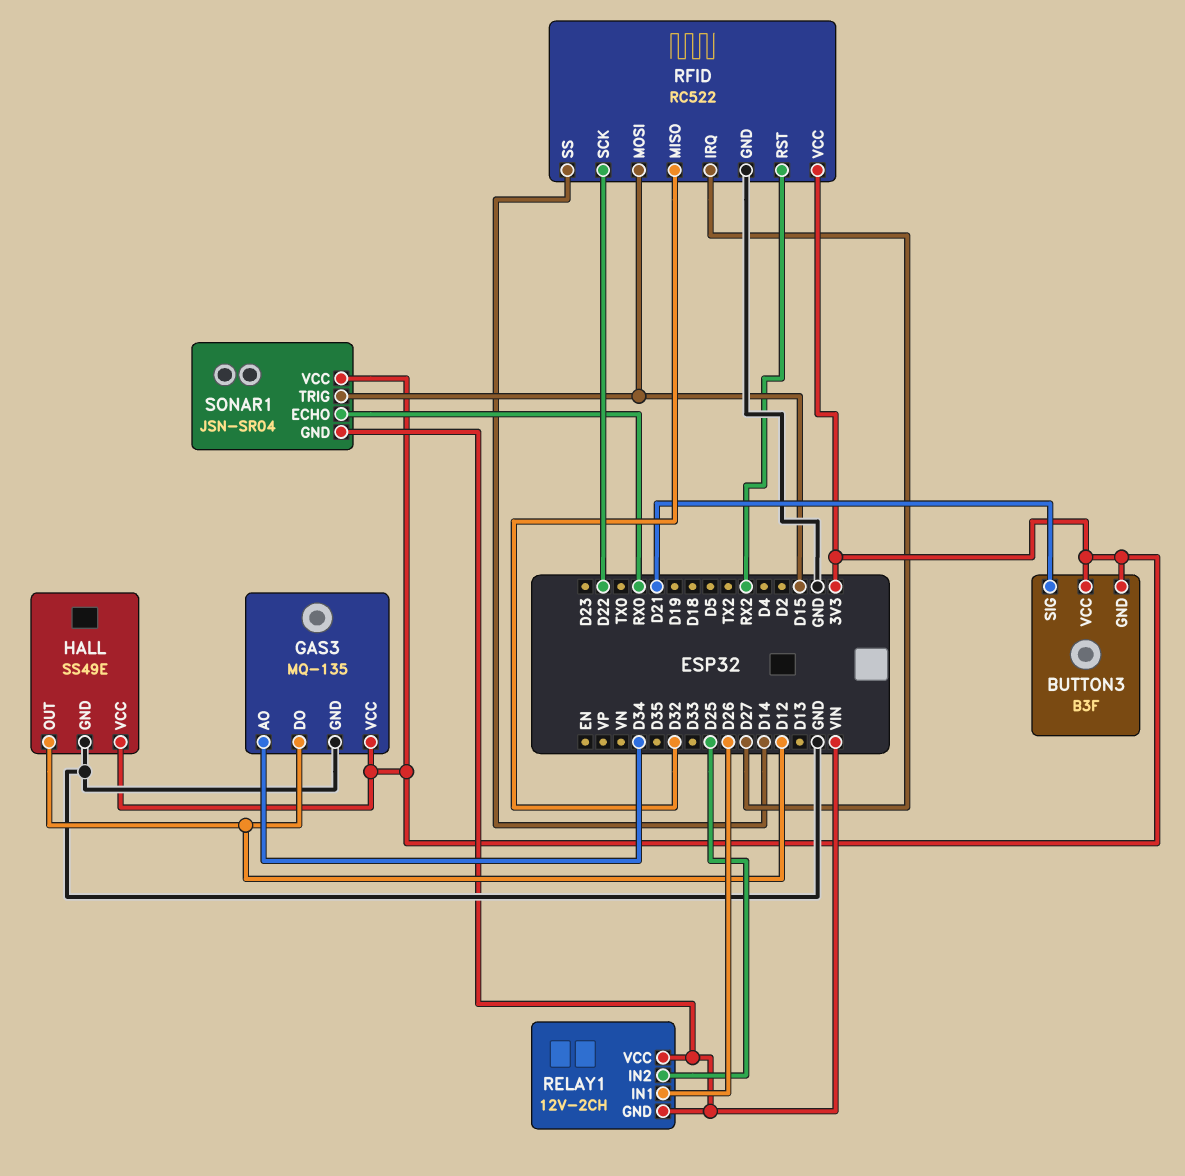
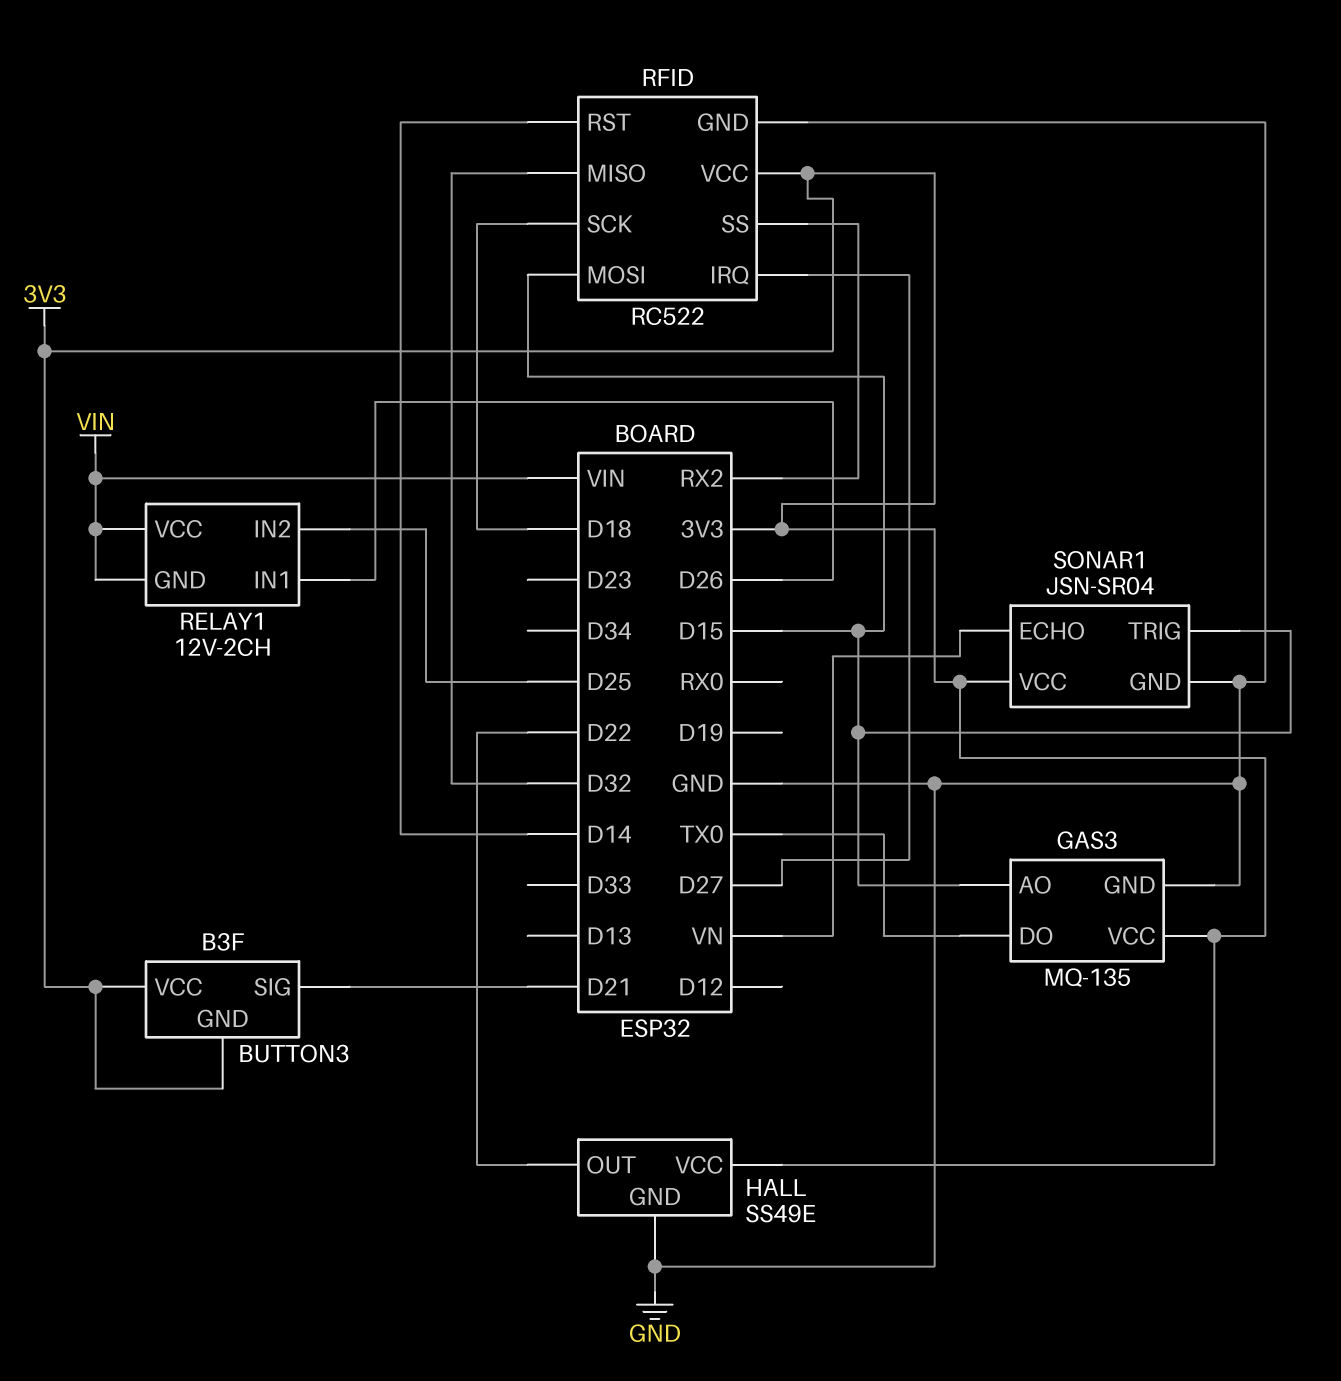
GAS3 pin AO: D34 -> D15
GAS3 pin DO: D12 -> TX0
HALL pin OUT: D12 -> D22
RFID pin RST: RX2 -> D14
RFID pin SCK: D22 -> D18
RFID pin SS: D14 -> RX2
SONAR1 pin ECHO: RX0 -> VN
SONAR1 pin GND: VIN -> GND

